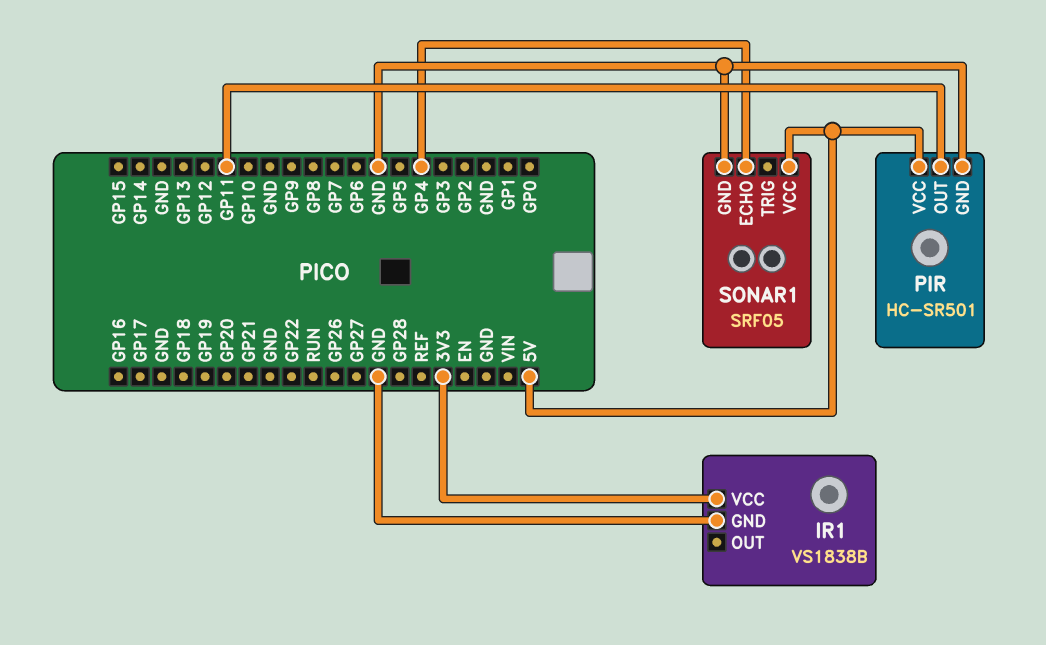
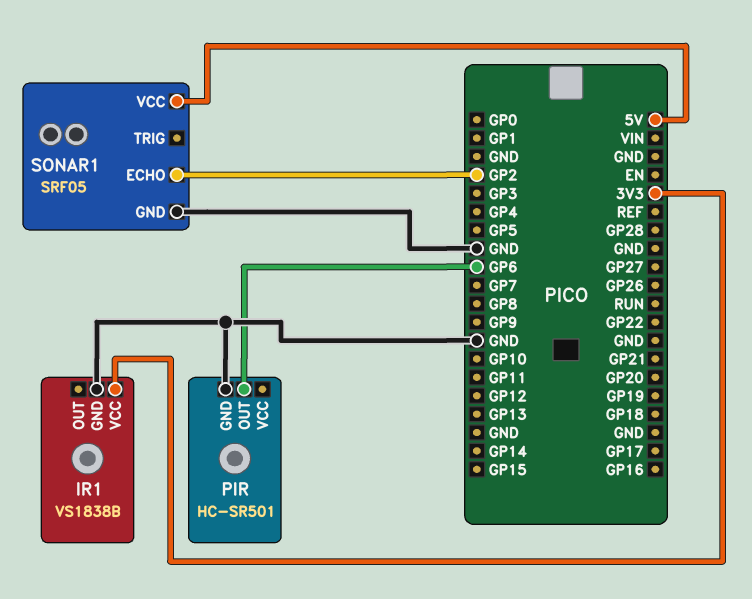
PIR pin OUT: GP11 -> GP6
PIR pin VCC: 5V -> none
SONAR1 pin ECHO: GP4 -> GP2

